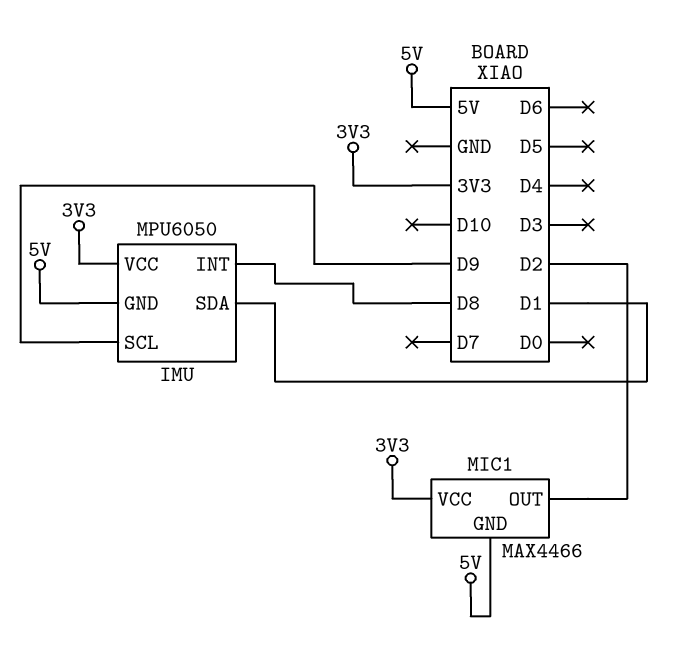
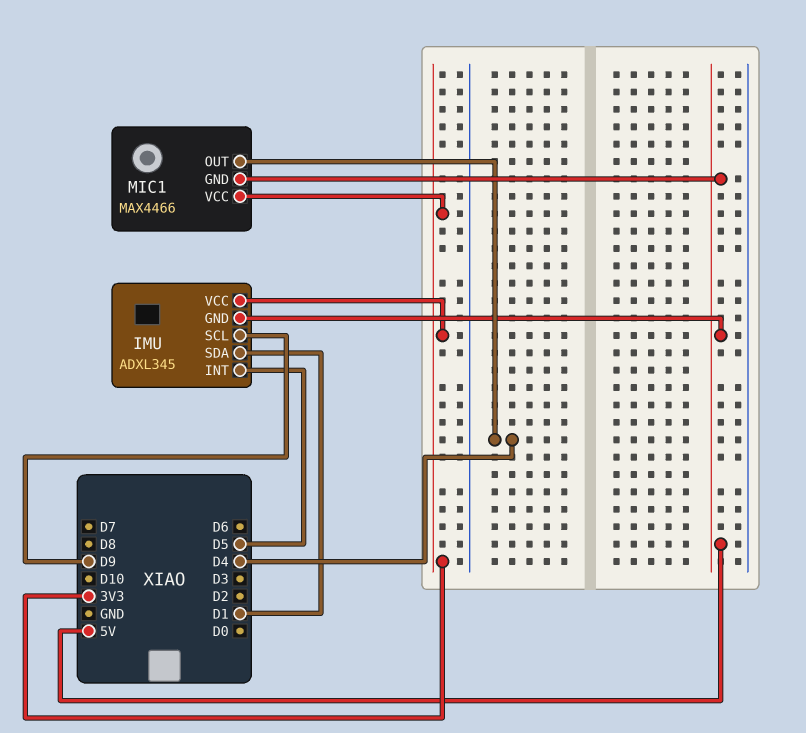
IMU: MPU6050 -> ADXL345
IMU pin INT: D8 -> D5
MIC1 pin OUT: D2 -> D4

